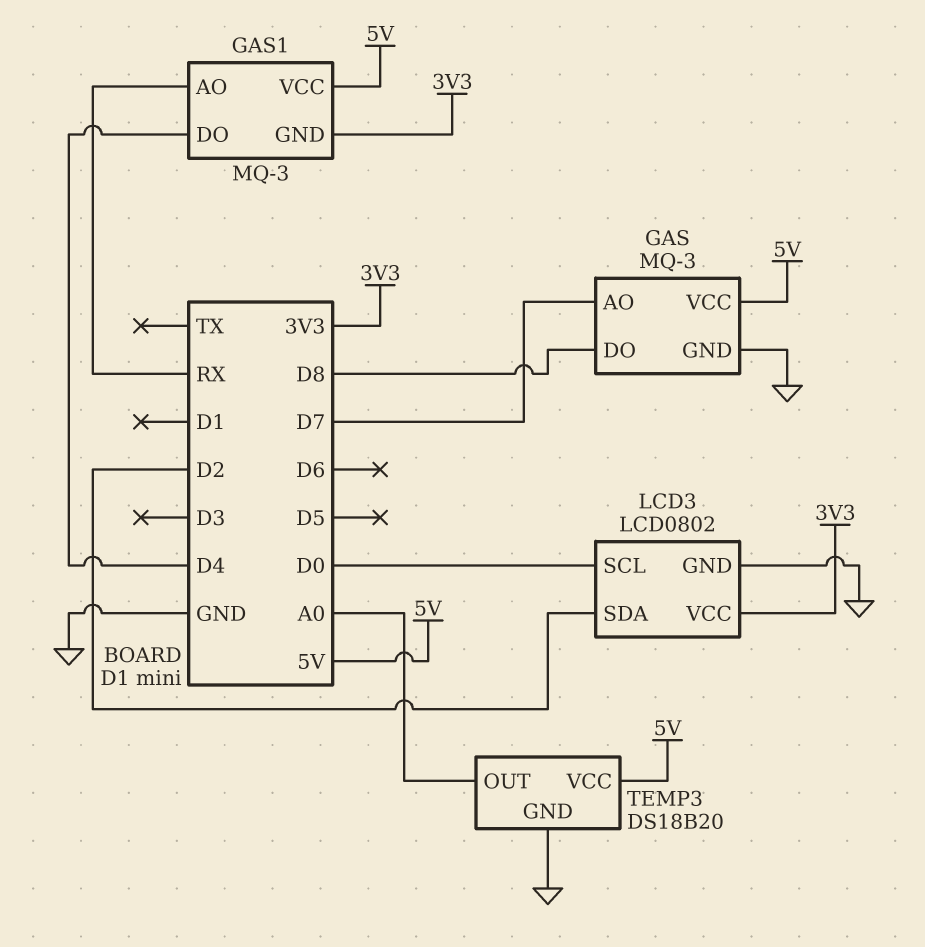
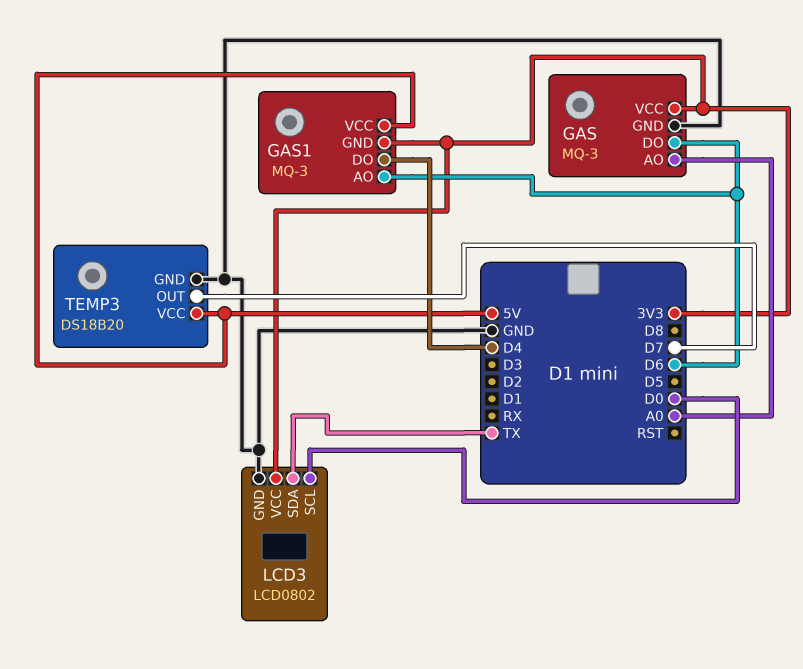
GAS pin AO: D7 -> A0
GAS pin DO: D8 -> D6
GAS pin VCC: 5V -> 3V3
GAS1 pin AO: RX -> D6
LCD3 pin SDA: D2 -> TX
TEMP3 pin OUT: A0 -> D7

